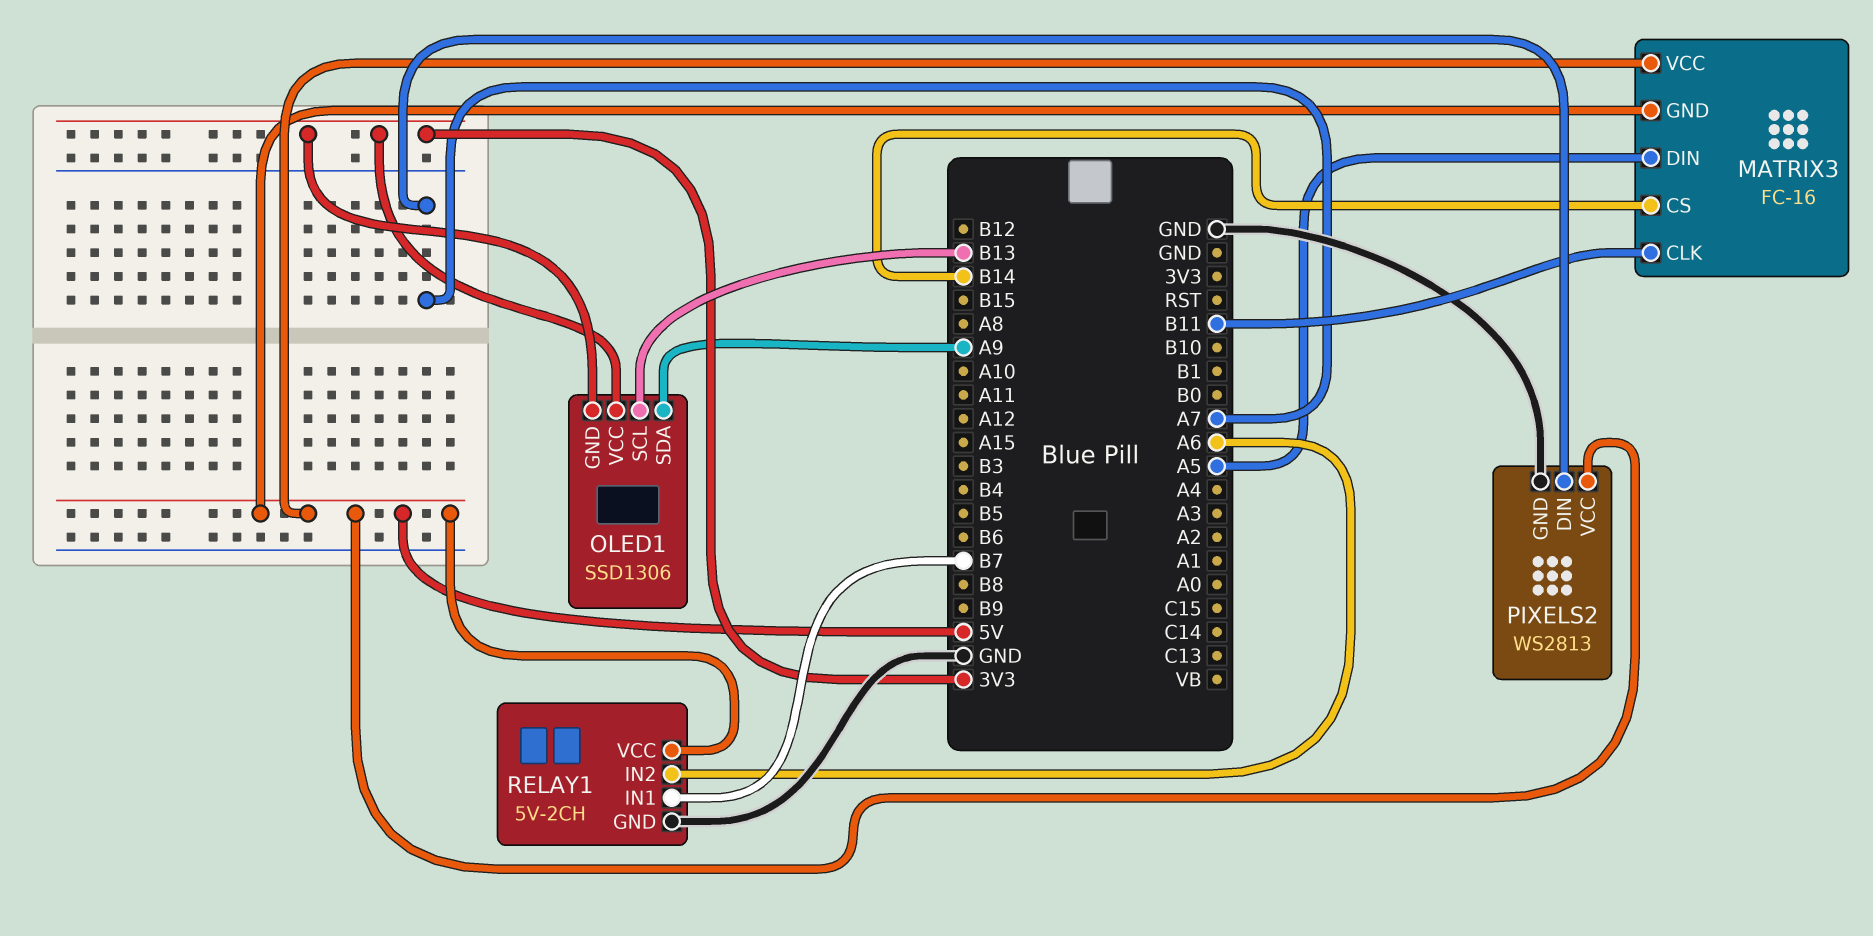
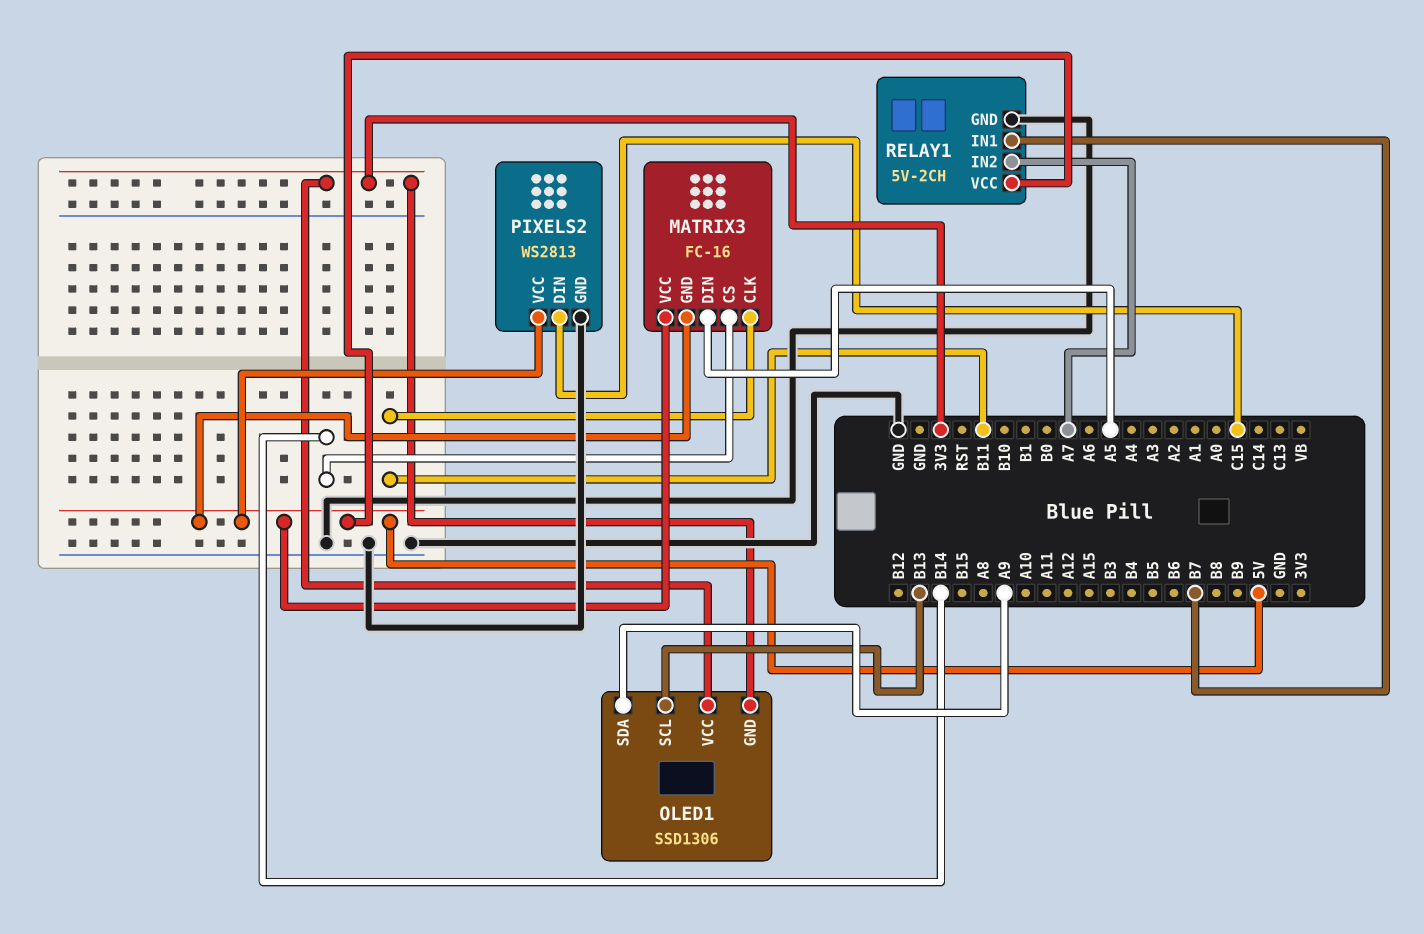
PIXELS2 pin DIN: A7 -> C15
RELAY1 pin IN2: A6 -> A7

